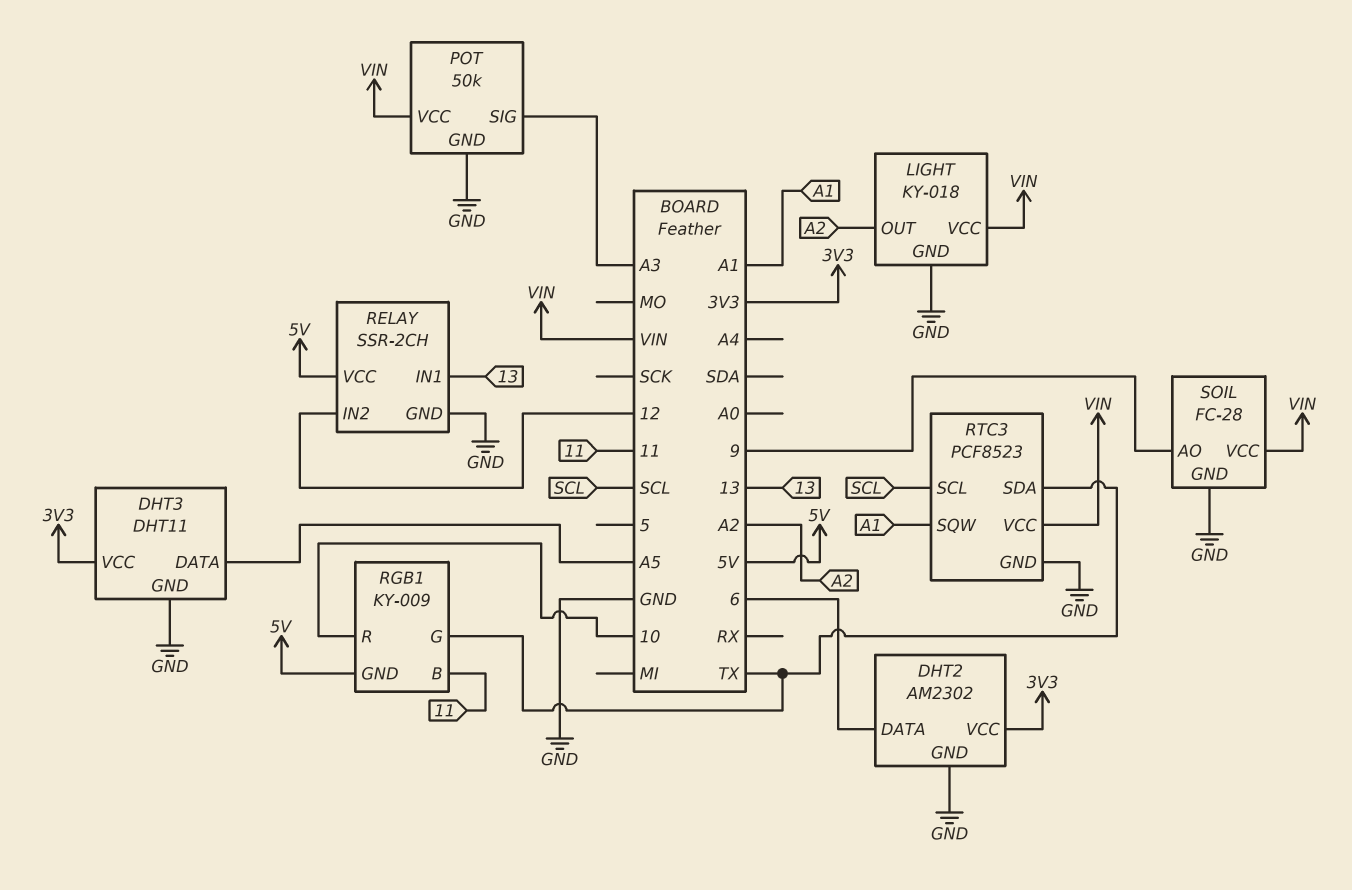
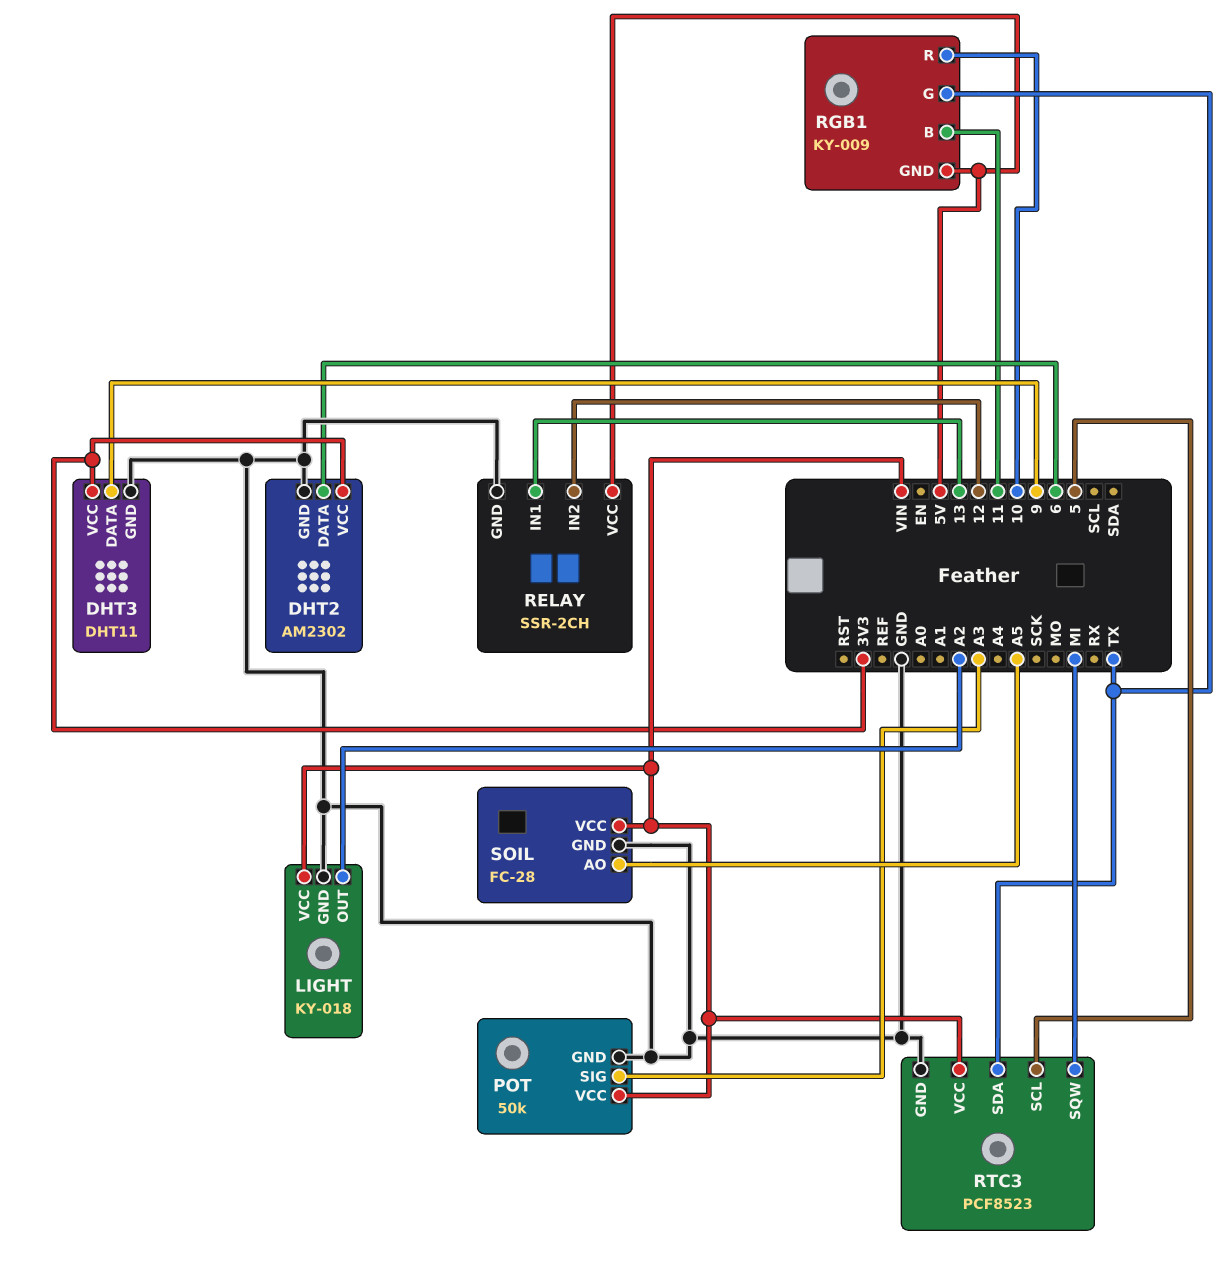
DHT3 pin DATA: A5 -> 9
RTC3 pin SCL: SCL -> 5
RTC3 pin SQW: A1 -> MI
SOIL pin AO: 9 -> A5

